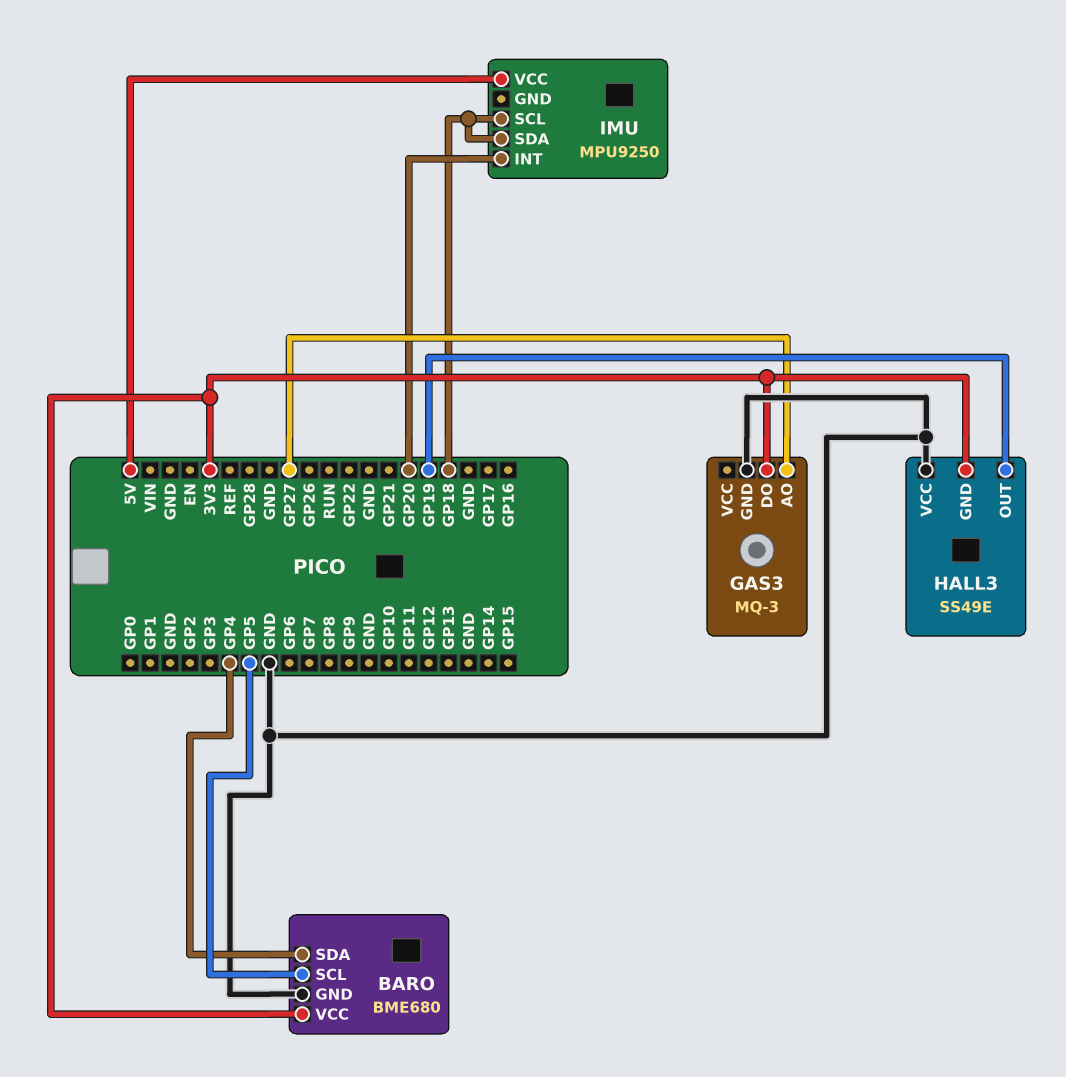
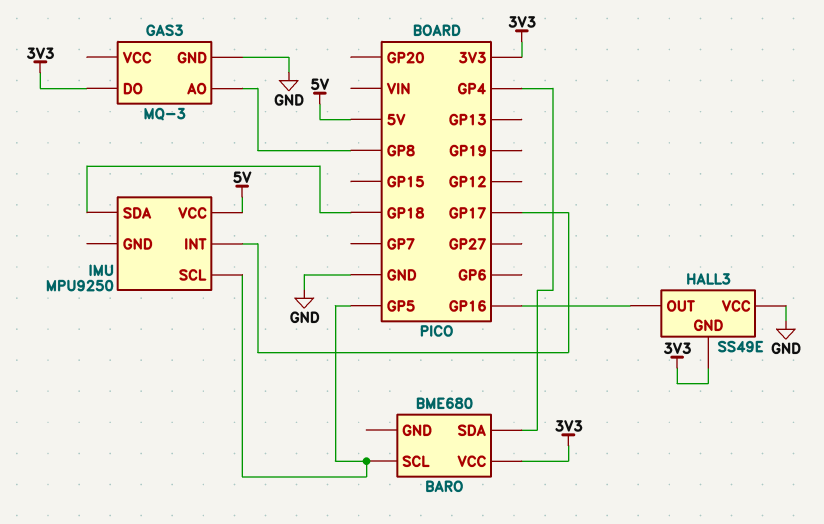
BARO pin GND: GND -> none
GAS3 pin AO: GP27 -> GP8
HALL3 pin OUT: GP19 -> GP16
IMU pin INT: GP20 -> GP17
IMU pin SCL: GP18 -> GP5

